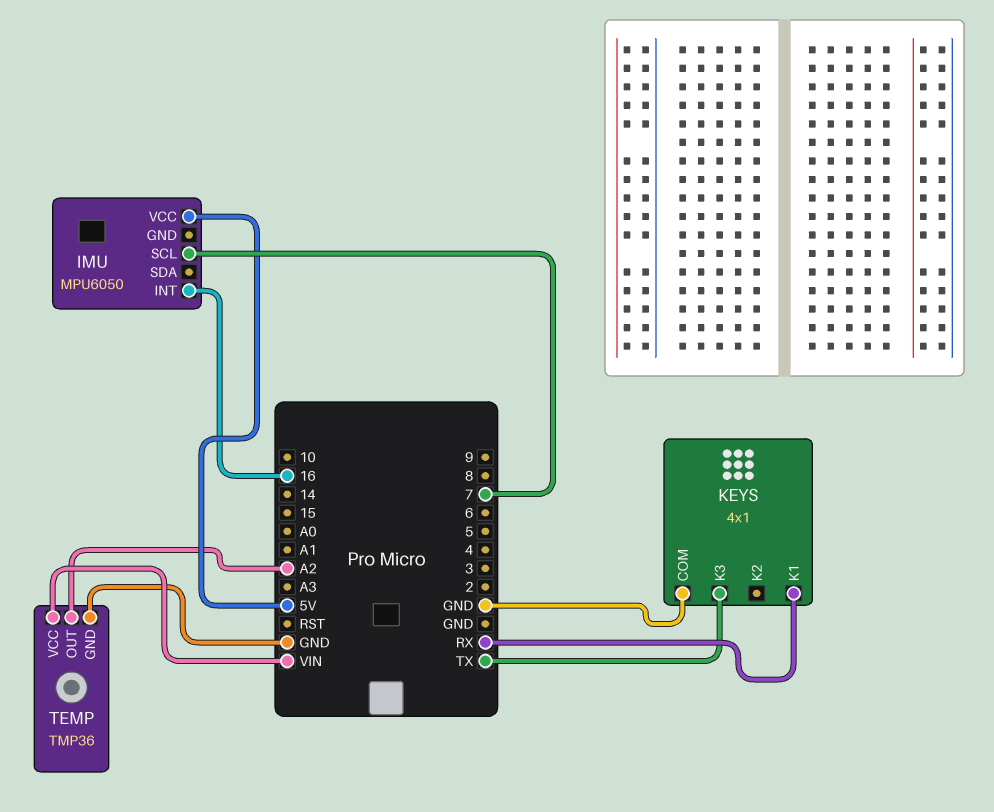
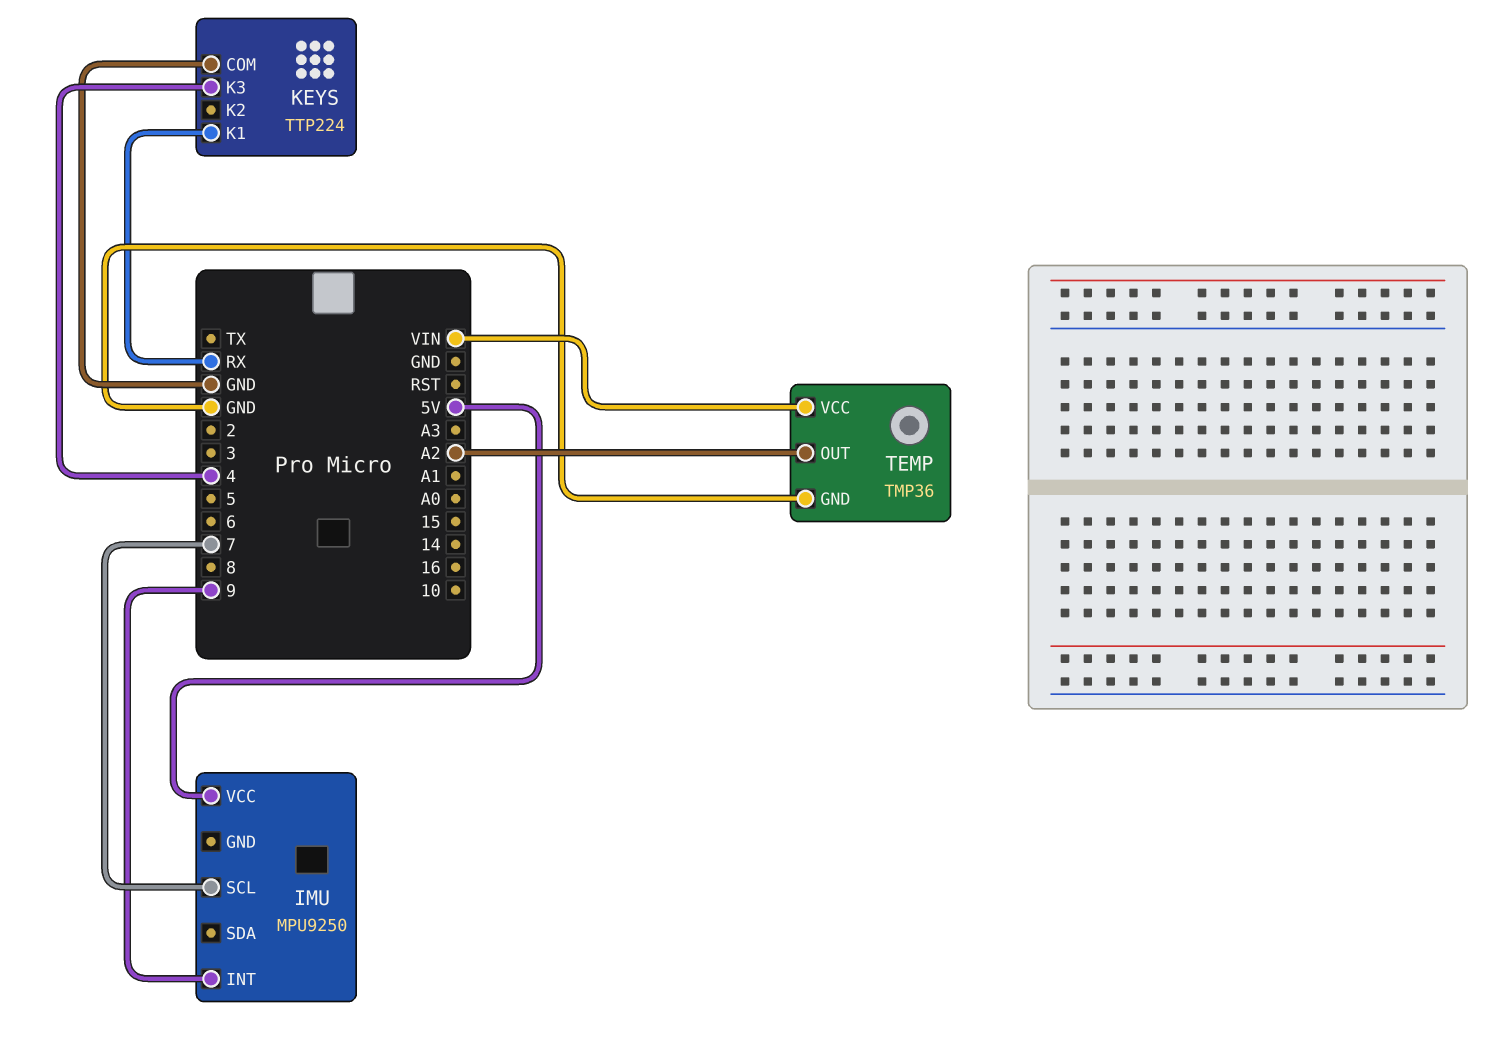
IMU: MPU6050 -> MPU9250
IMU pin INT: 16 -> 9
KEYS: 4x1 -> TTP224
KEYS pin K3: TX -> 4

